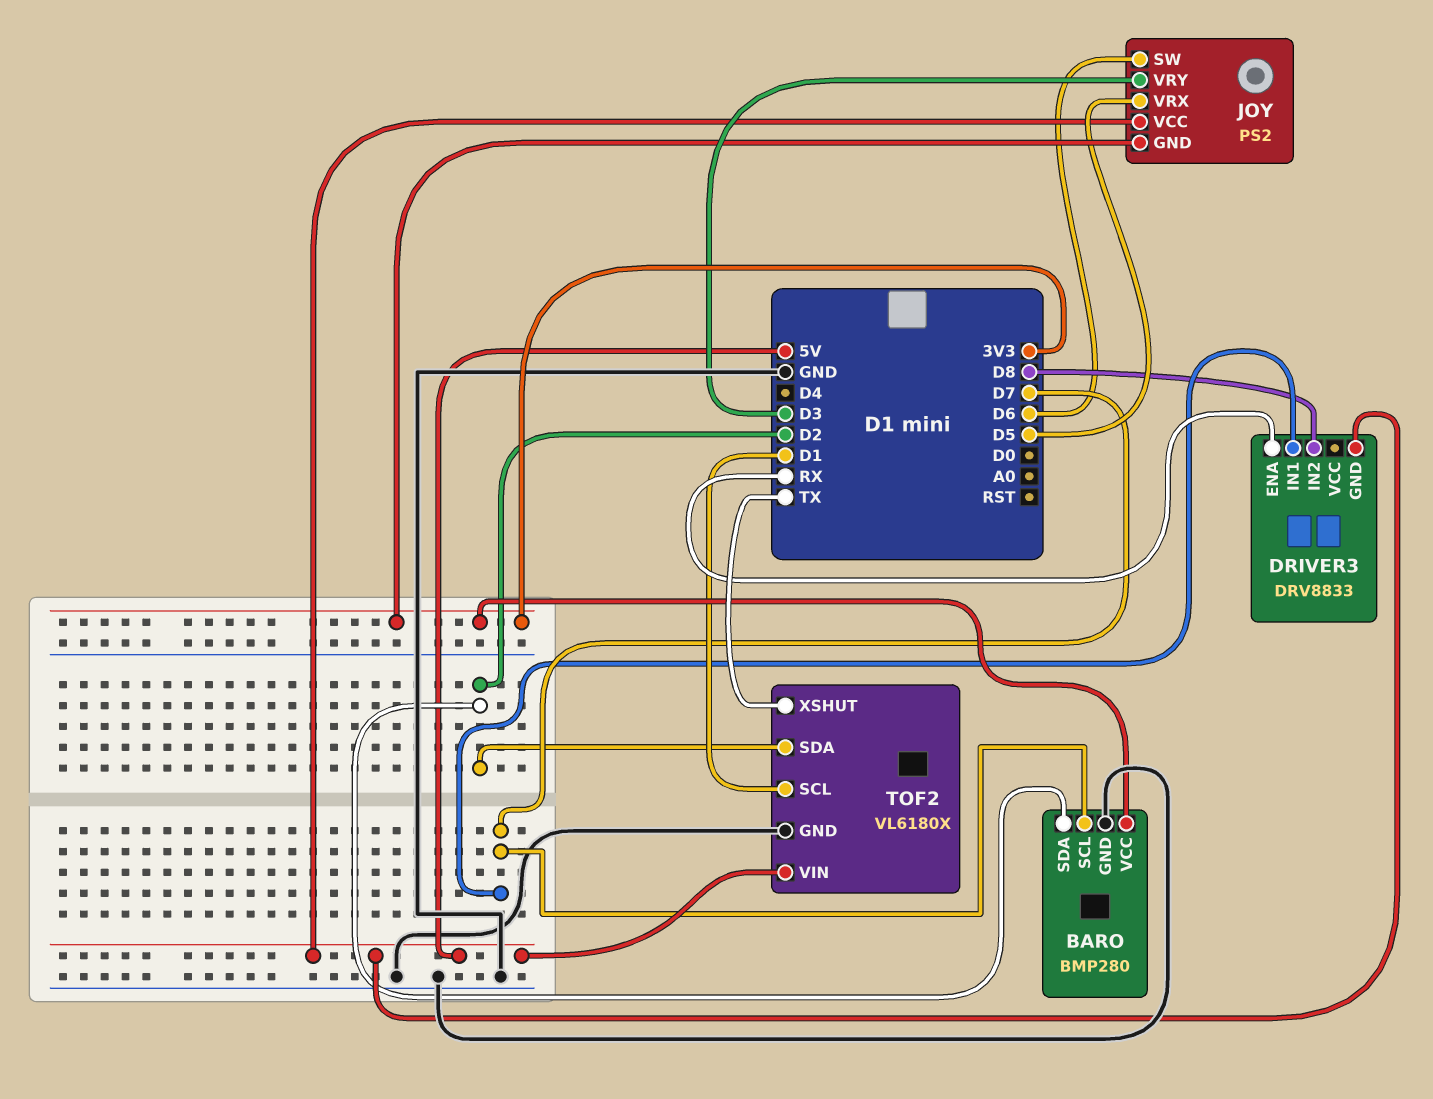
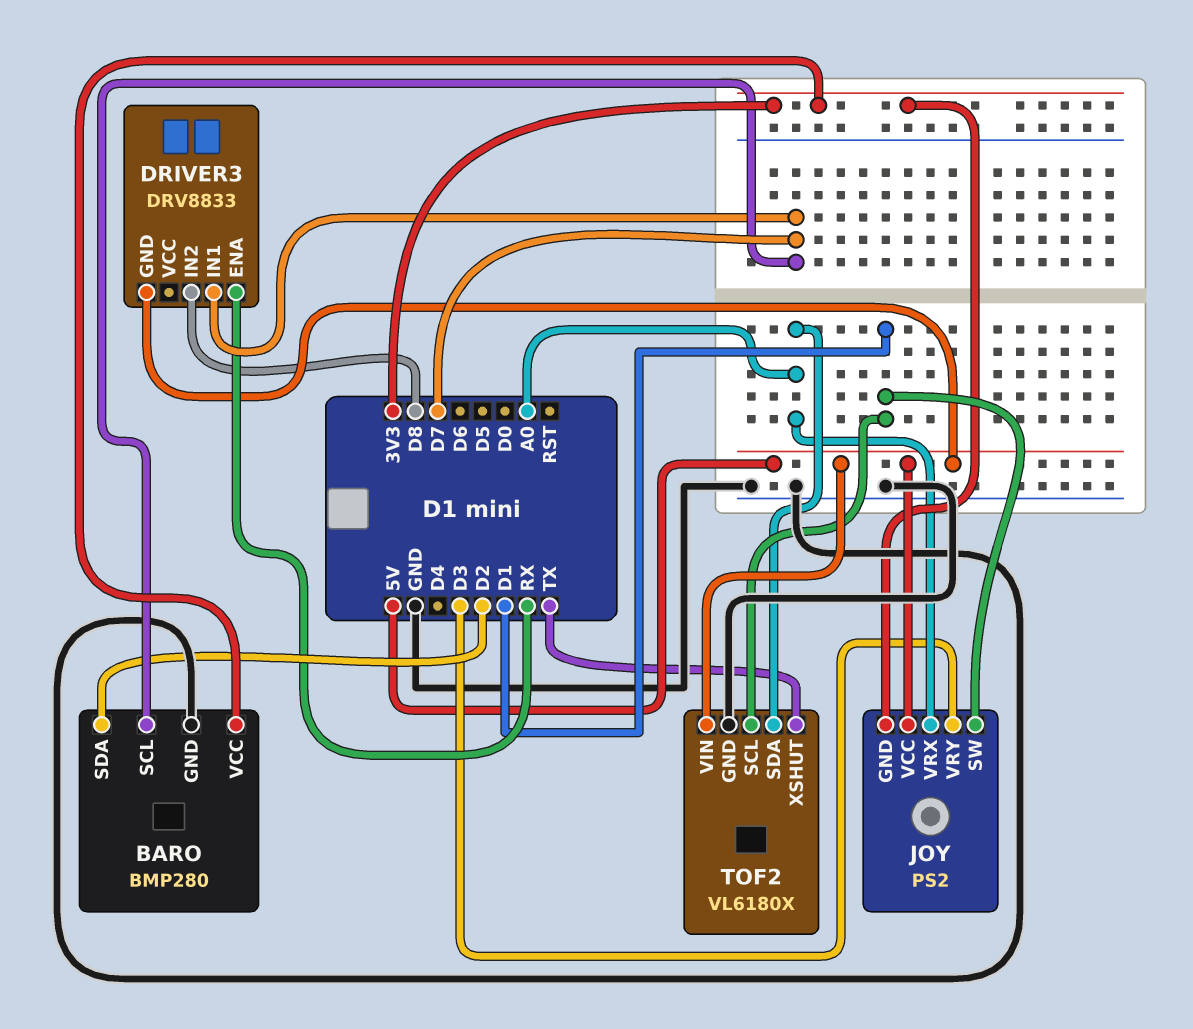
JOY pin SW: D6 -> D1
JOY pin VRX: D5 -> A0
TOF2 pin SDA: D2 -> A0

